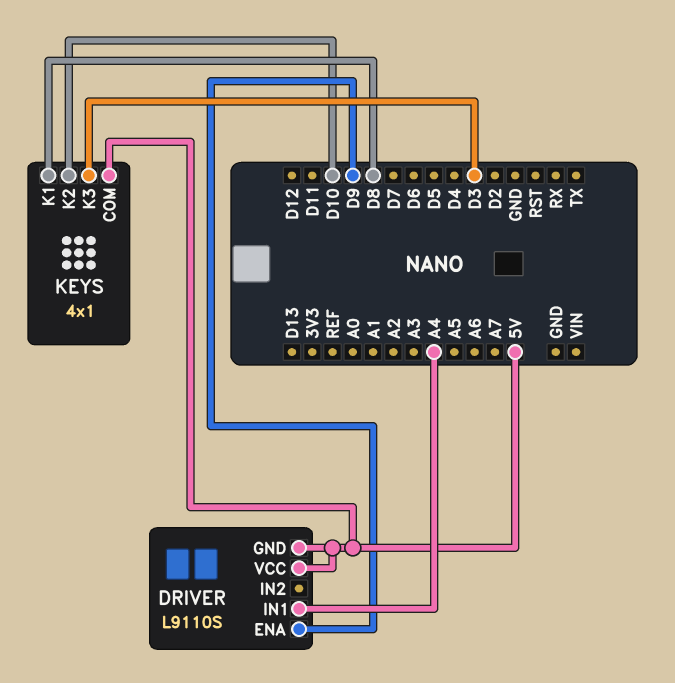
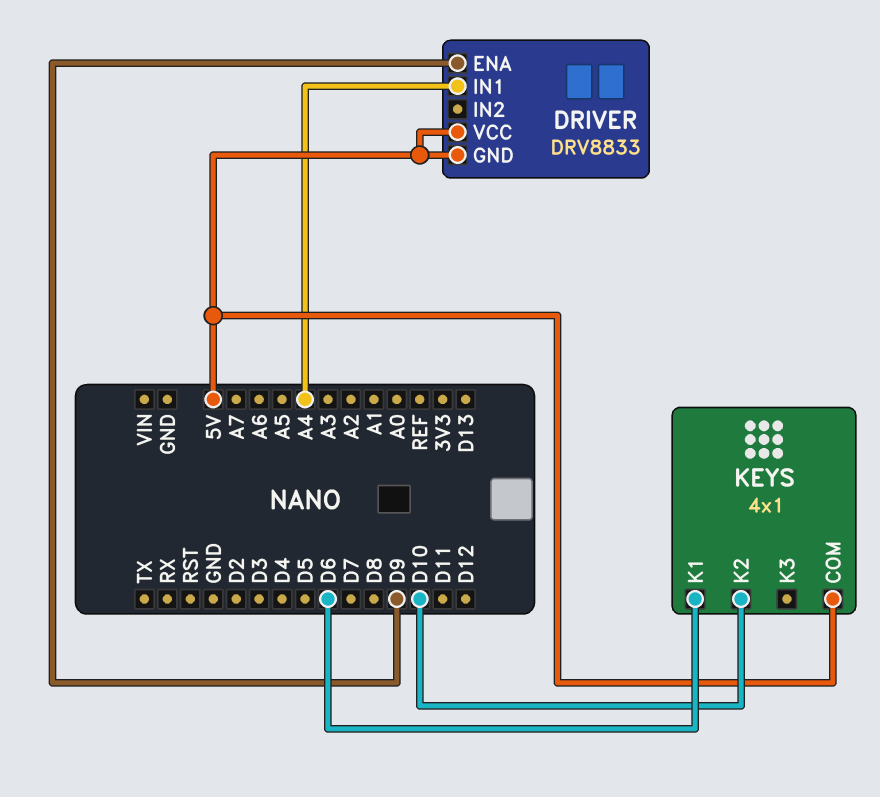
DRIVER: L9110S -> DRV8833
KEYS pin K1: D8 -> D6
KEYS pin K3: D3 -> none

